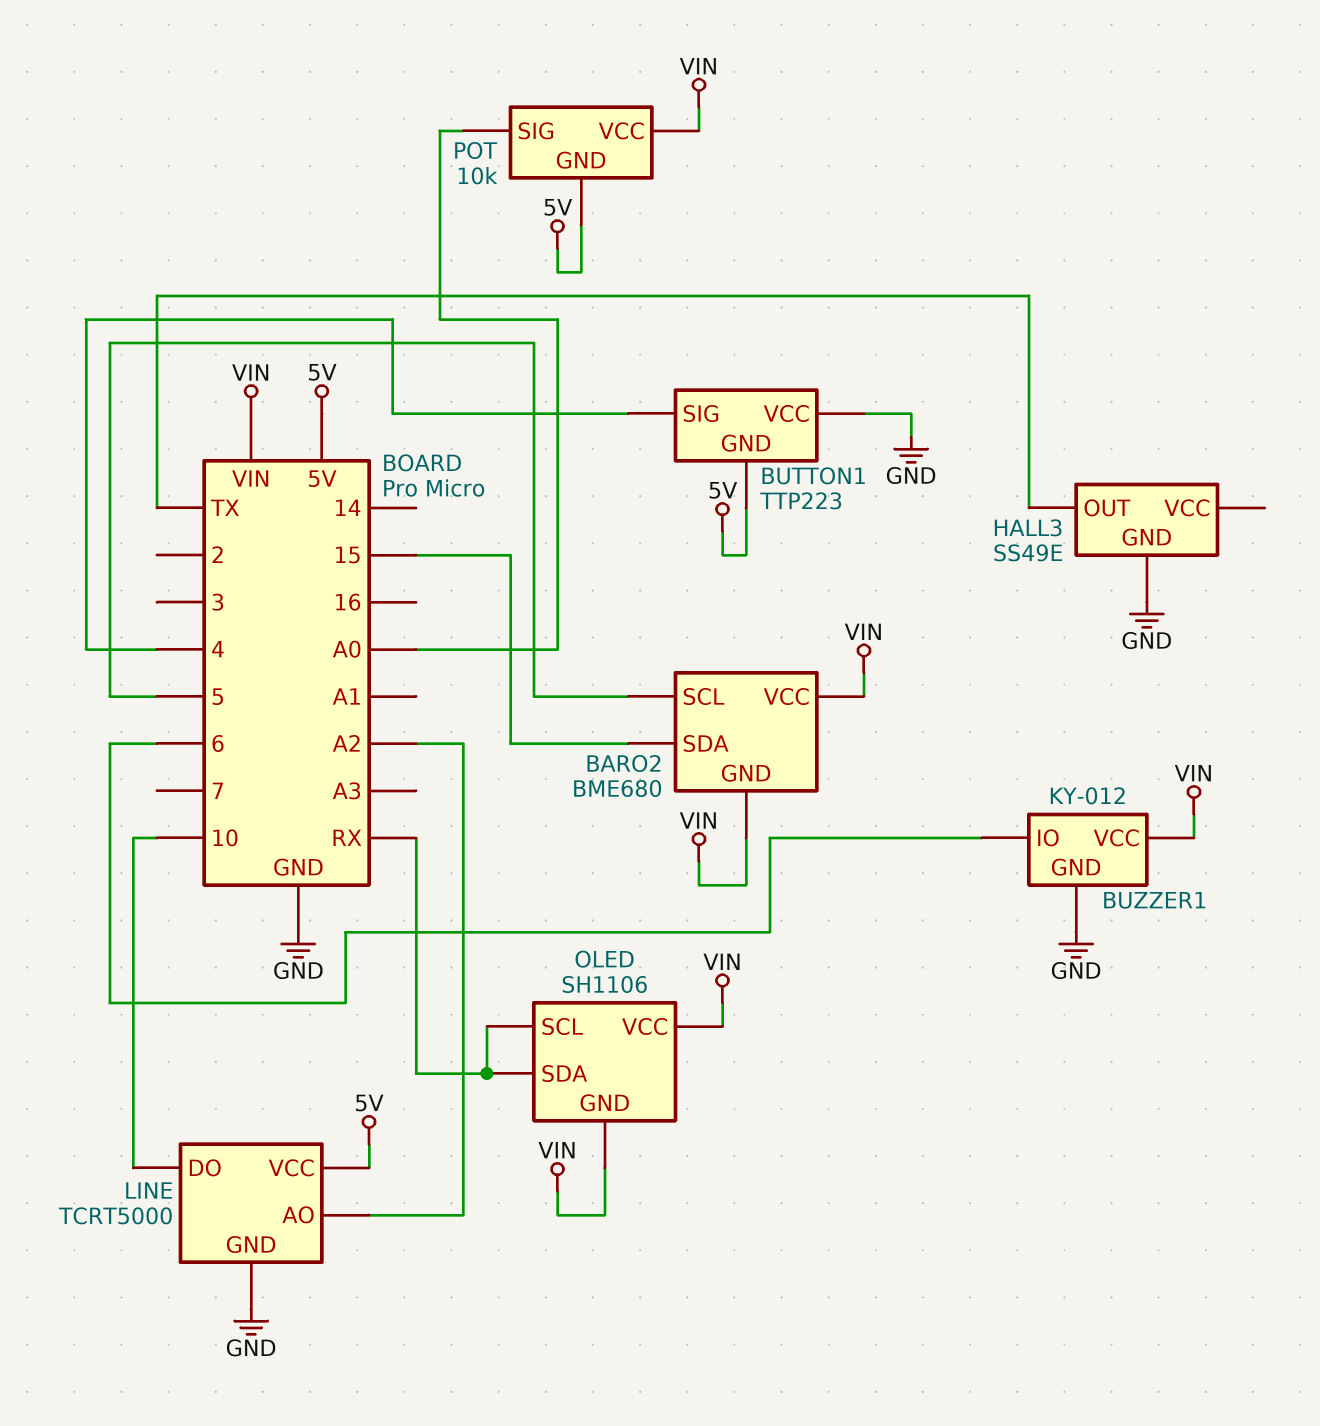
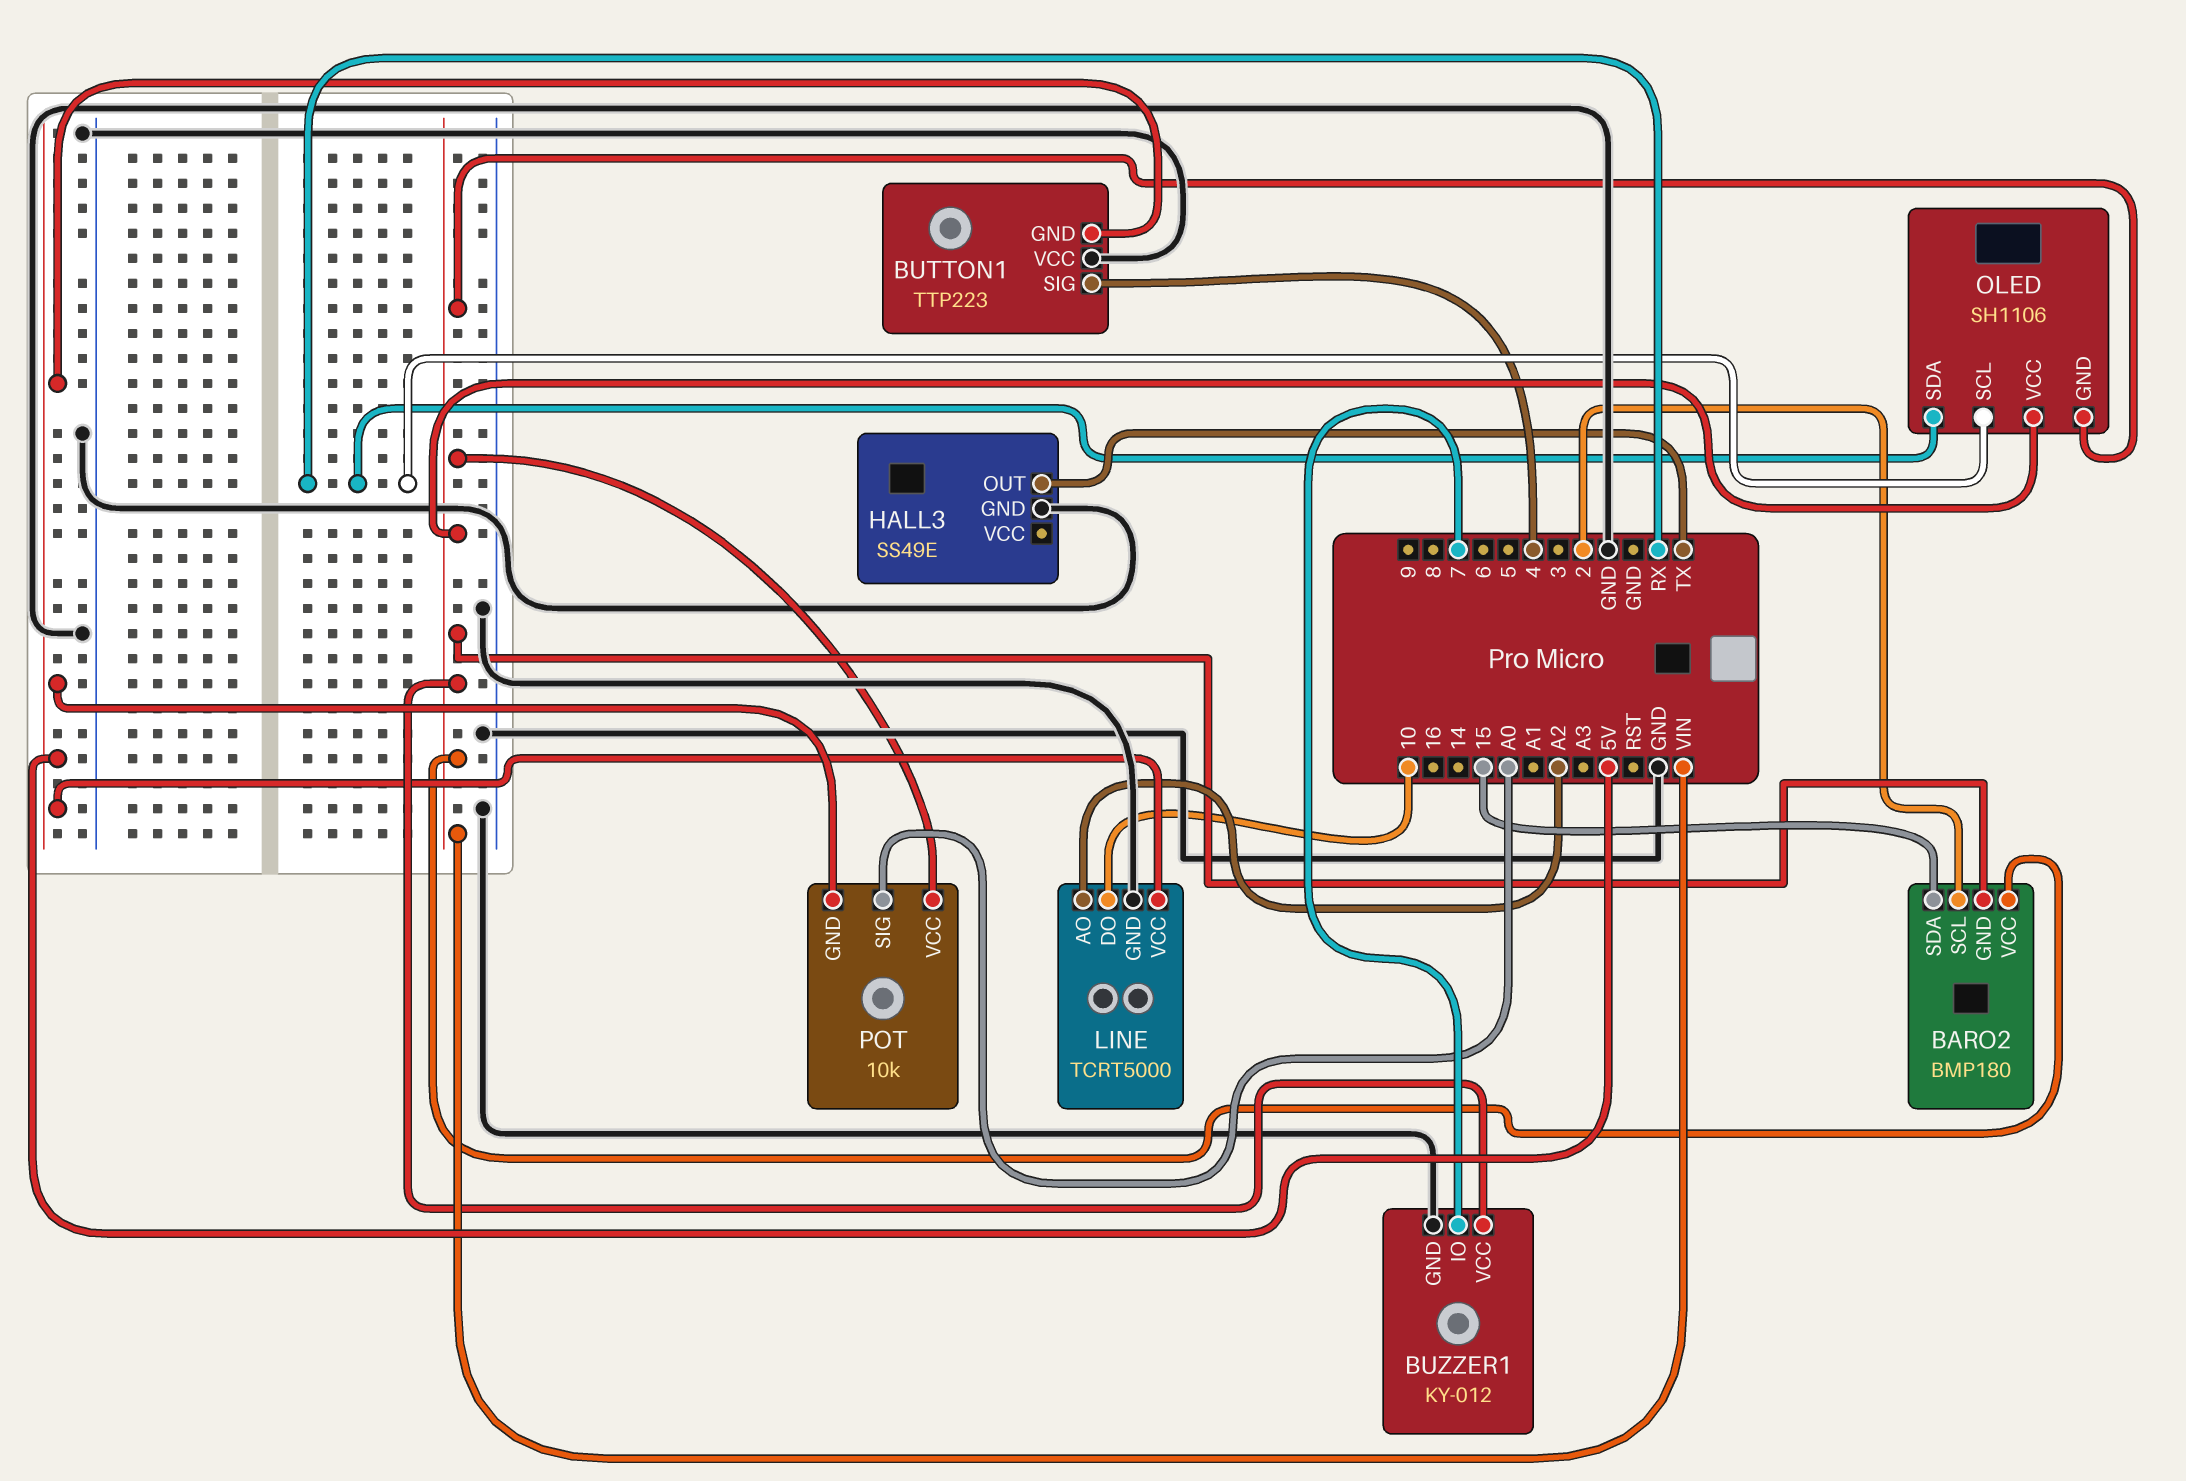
BARO2: BME680 -> BMP180
BARO2 pin SCL: 5 -> 2
BUZZER1 pin IO: 6 -> 7

